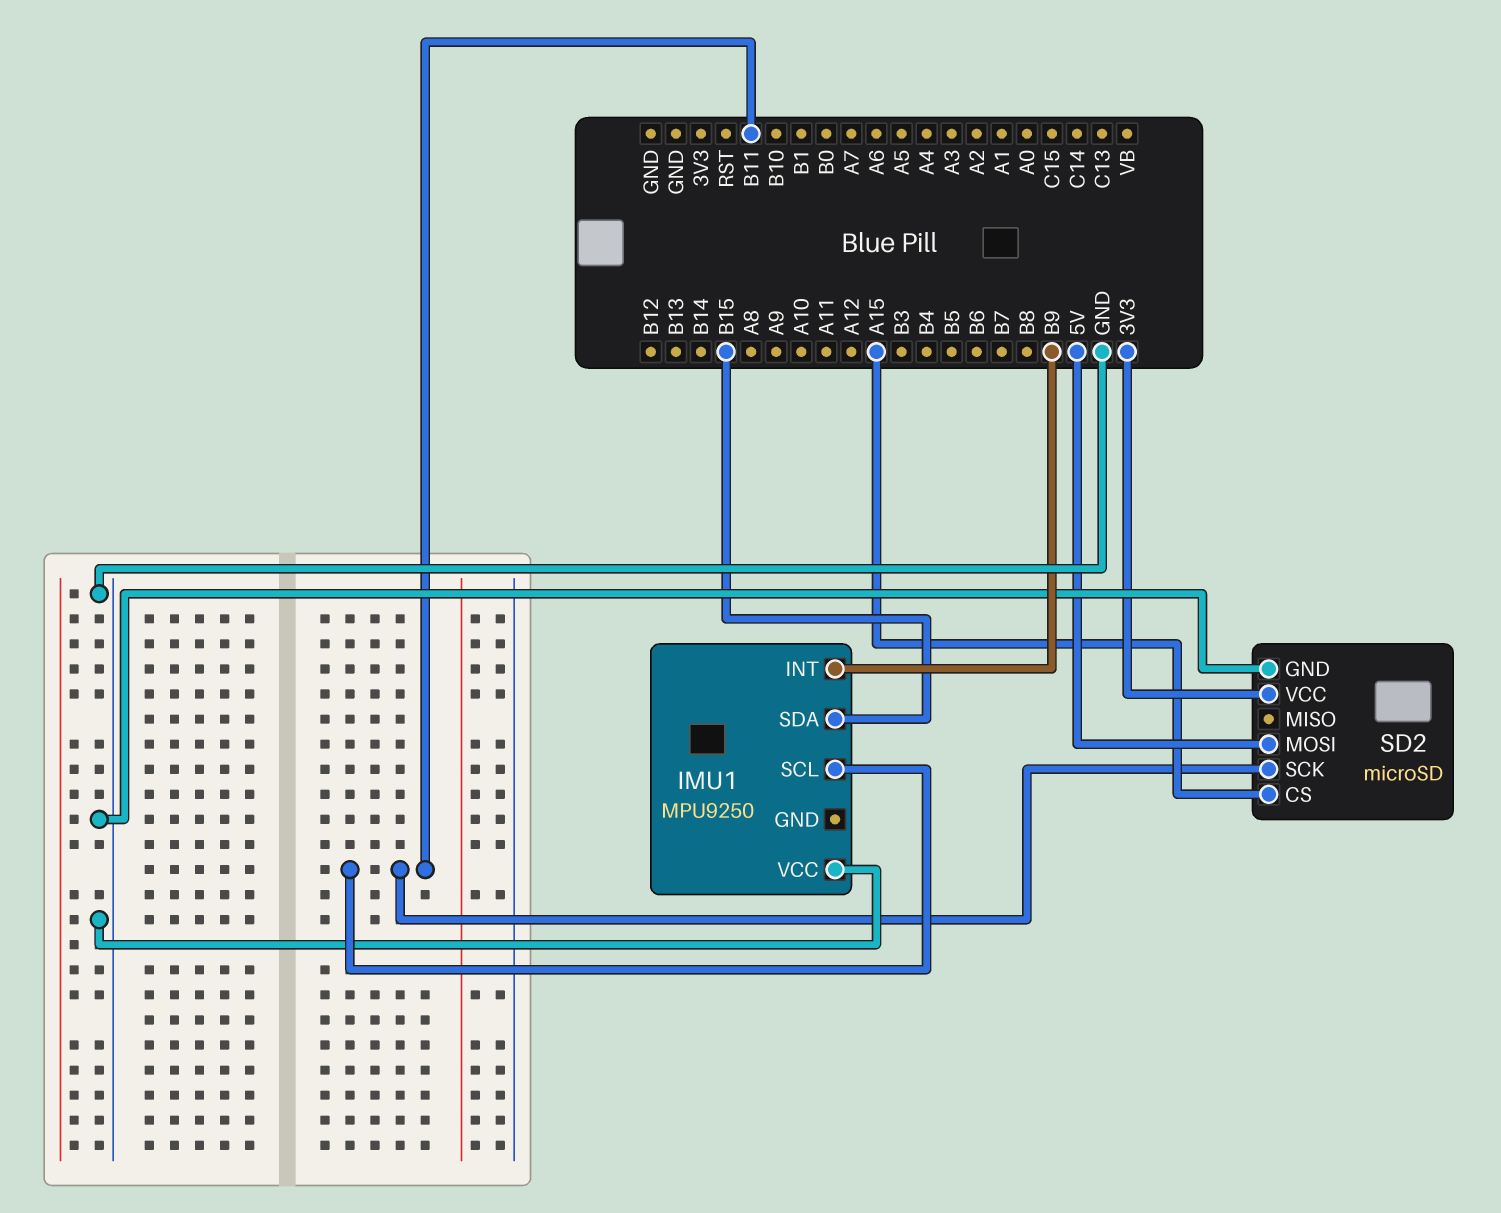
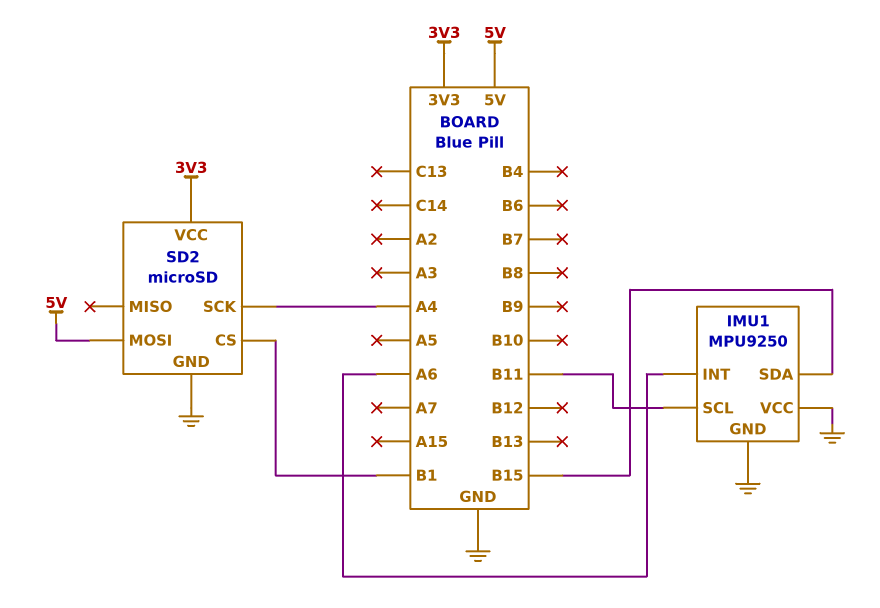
IMU1 pin GND: none -> GND
IMU1 pin INT: B9 -> A6
SD2 pin CS: A15 -> B1
SD2 pin SCK: B11 -> A4

